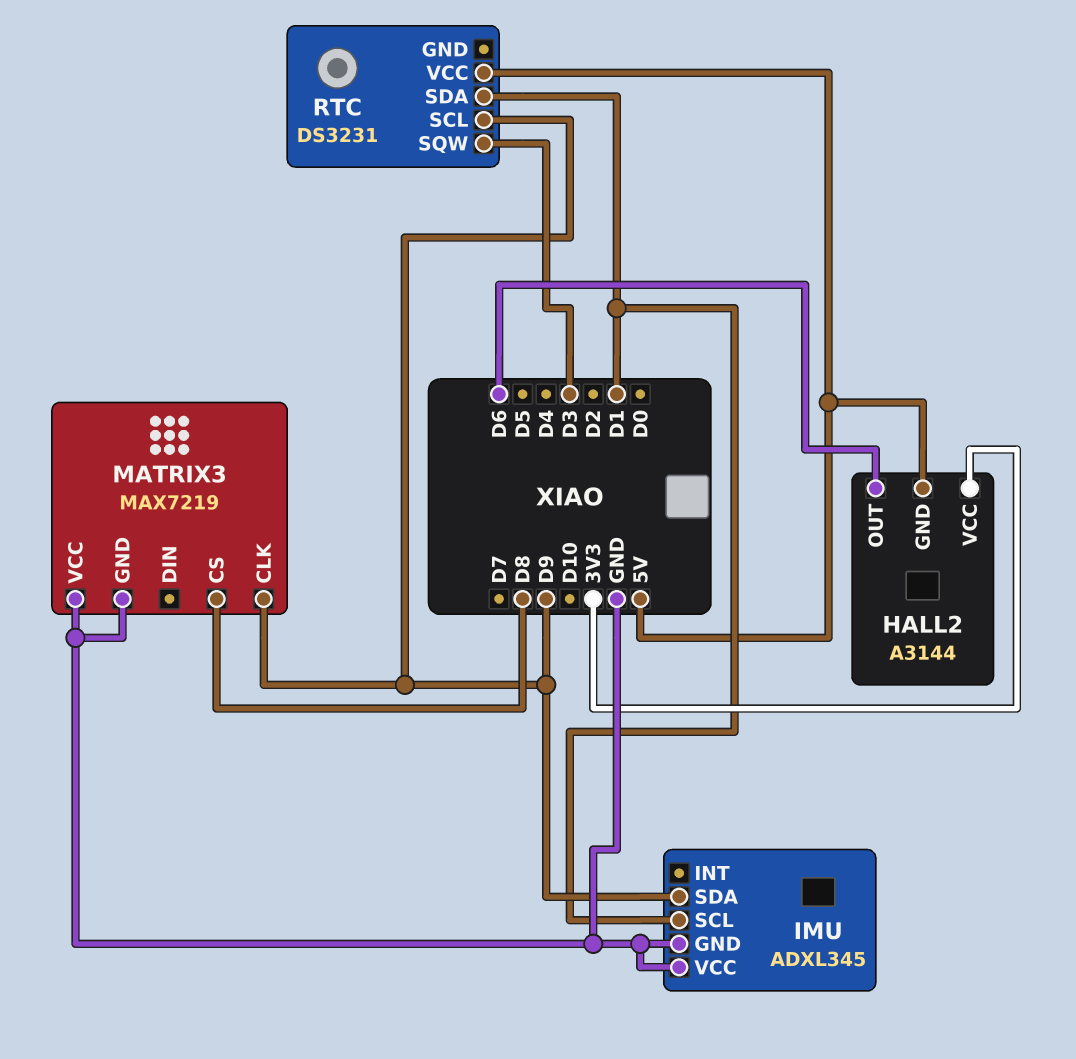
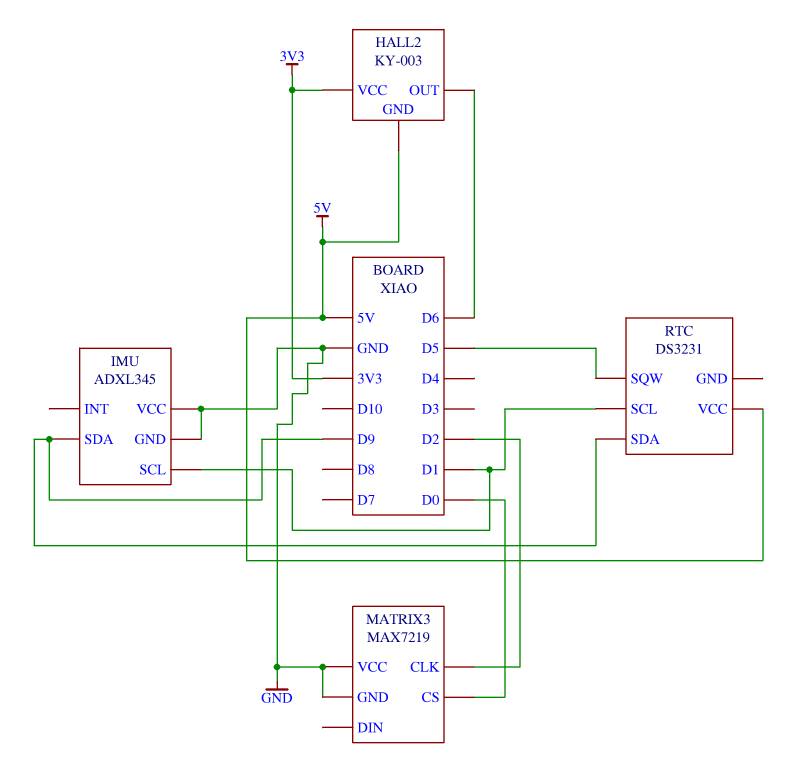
HALL2: A3144 -> KY-003
MATRIX3 pin CLK: D9 -> D2
MATRIX3 pin CS: D8 -> D0
RTC pin SCL: D9 -> D1
RTC pin SDA: D1 -> D9
RTC pin SQW: D3 -> D5

